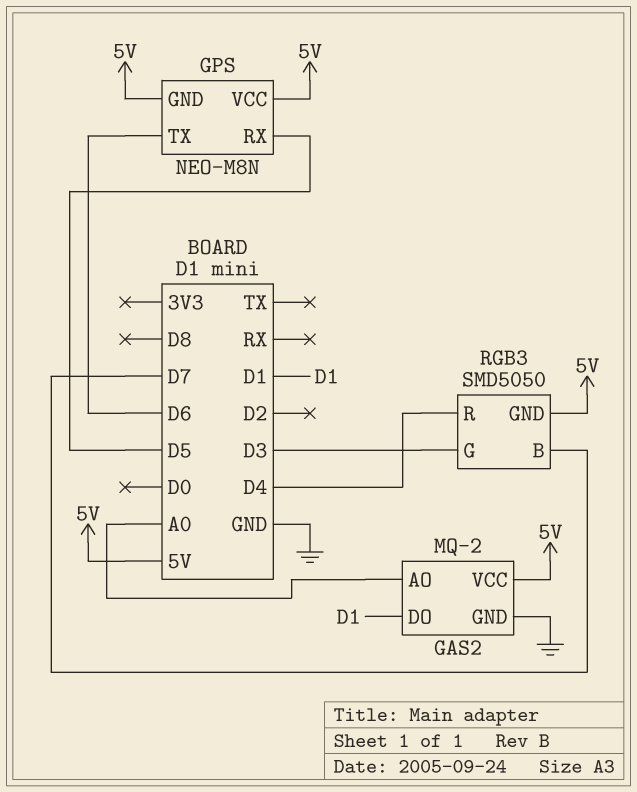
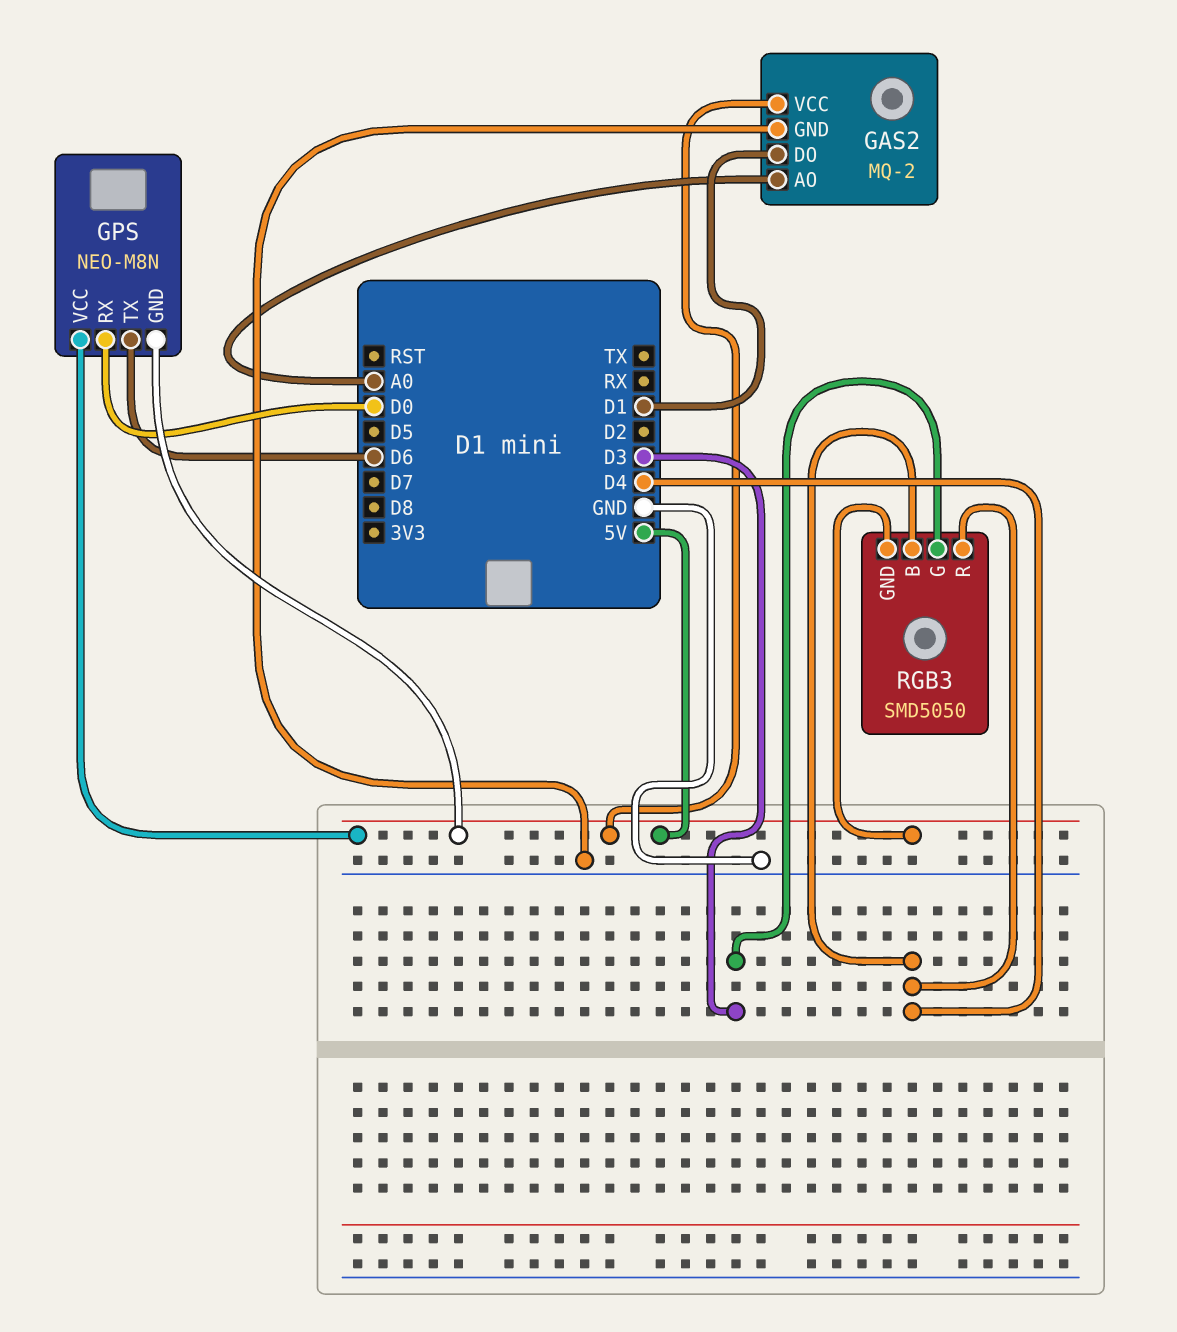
GPS pin RX: D5 -> D0
RGB3 pin B: D7 -> D4

